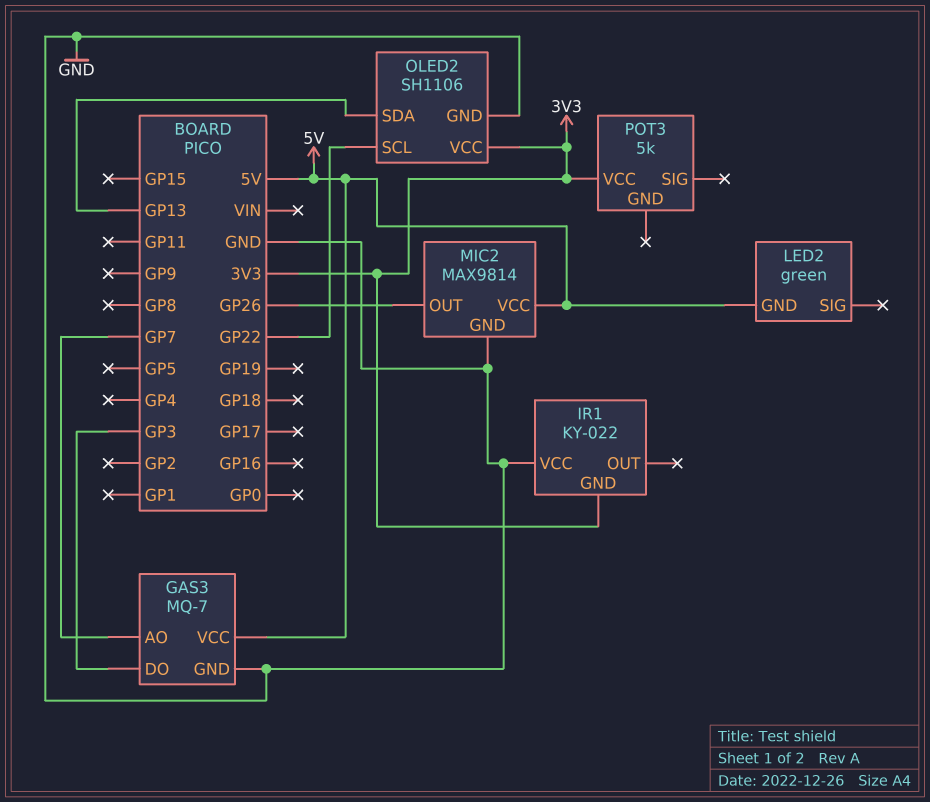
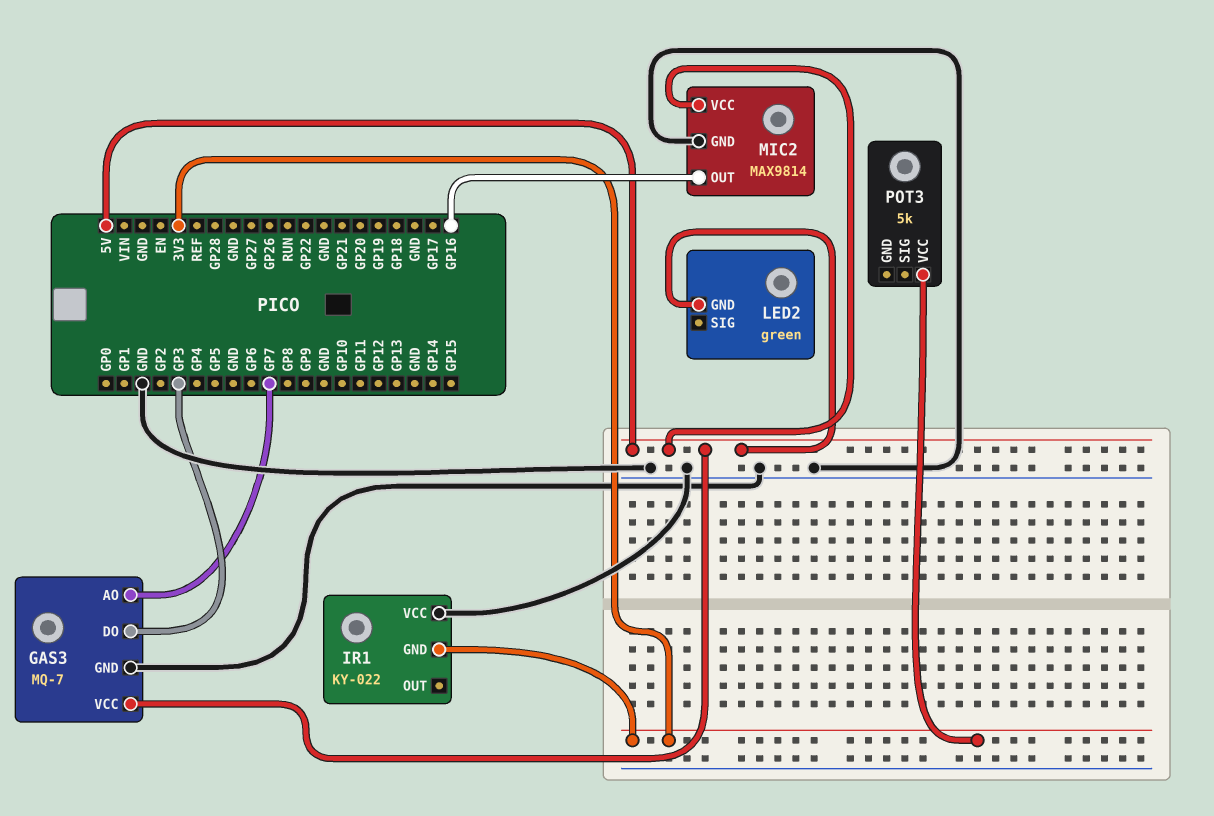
MIC2 pin OUT: GP26 -> GP16
OLED2: SH1106 -> none
OLED2 pin GND: GND -> none
OLED2 pin SCL: GP22 -> none
OLED2 pin SDA: GP13 -> none
OLED2 pin VCC: 3V3 -> none

